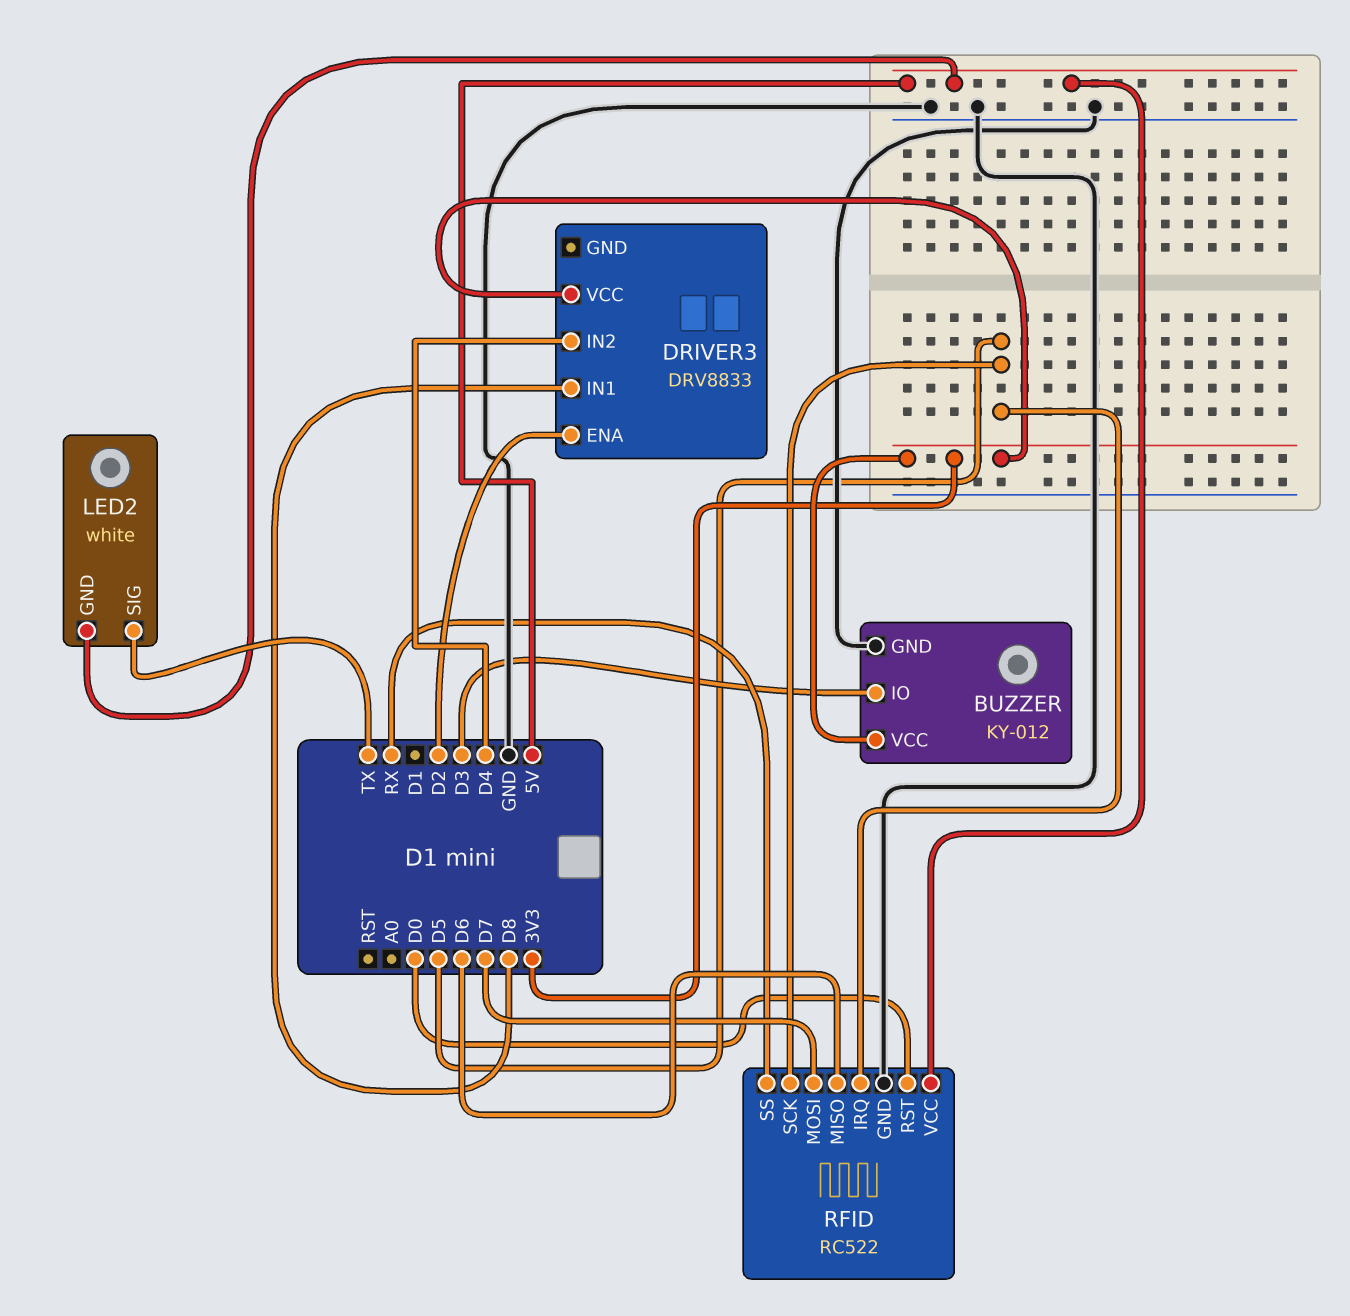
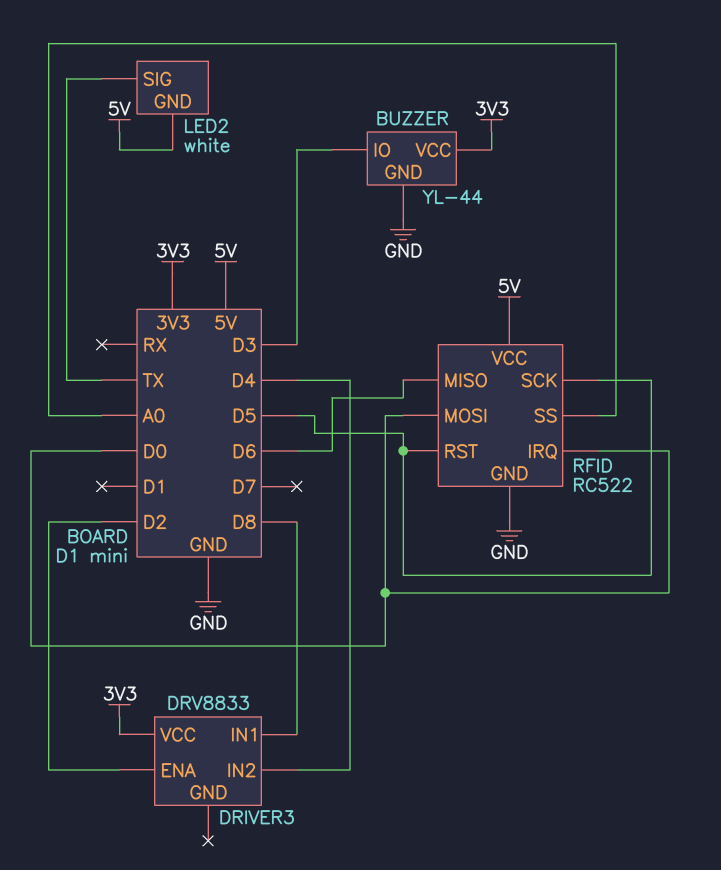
BUZZER: KY-012 -> YL-44
RFID pin IRQ: D5 -> D0
RFID pin MOSI: D7 -> D0
RFID pin RST: D0 -> D5
RFID pin SS: RX -> A0

